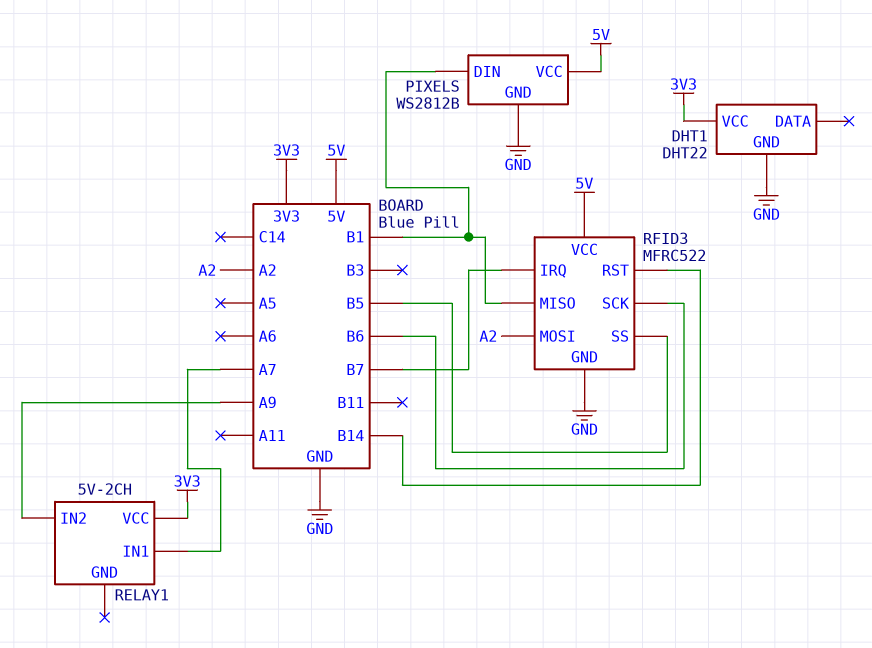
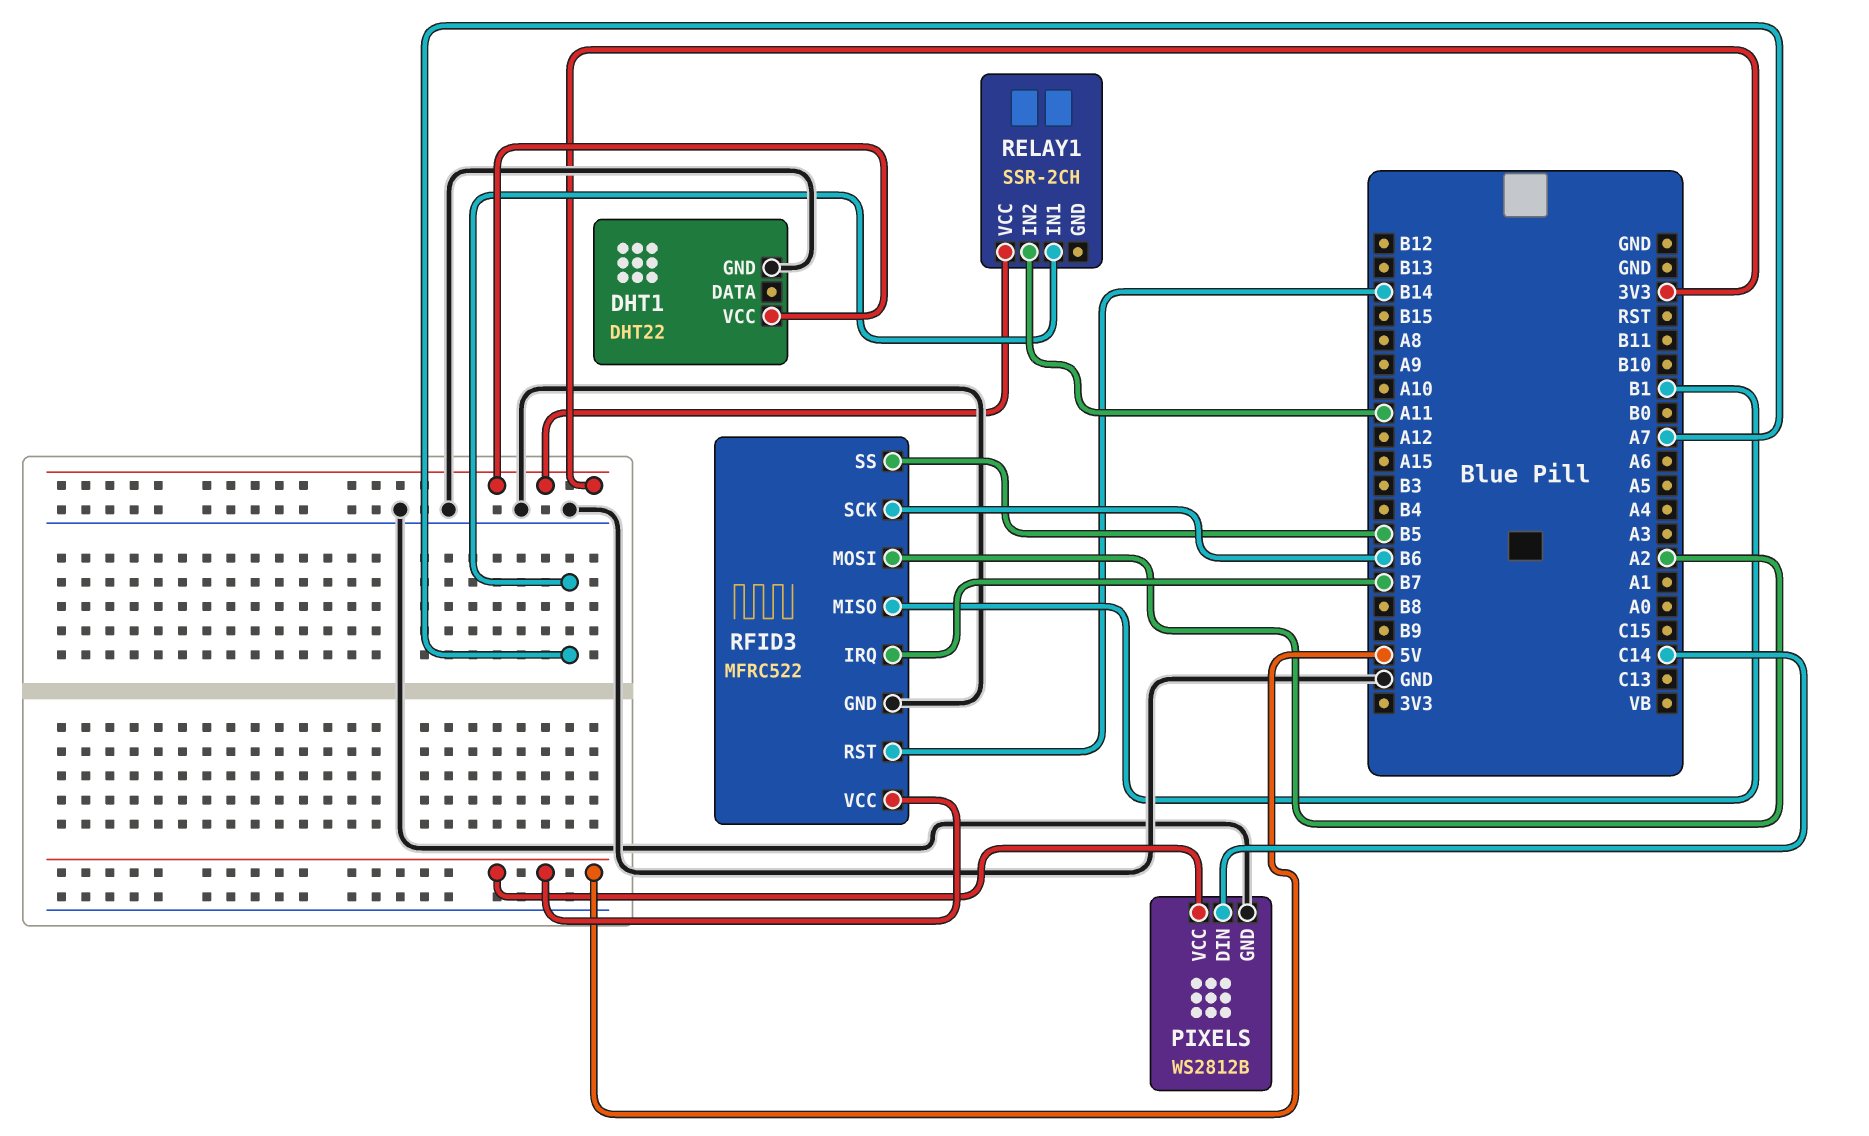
PIXELS pin DIN: B1 -> C14
RELAY1: 5V-2CH -> SSR-2CH
RELAY1 pin IN2: A9 -> A11

